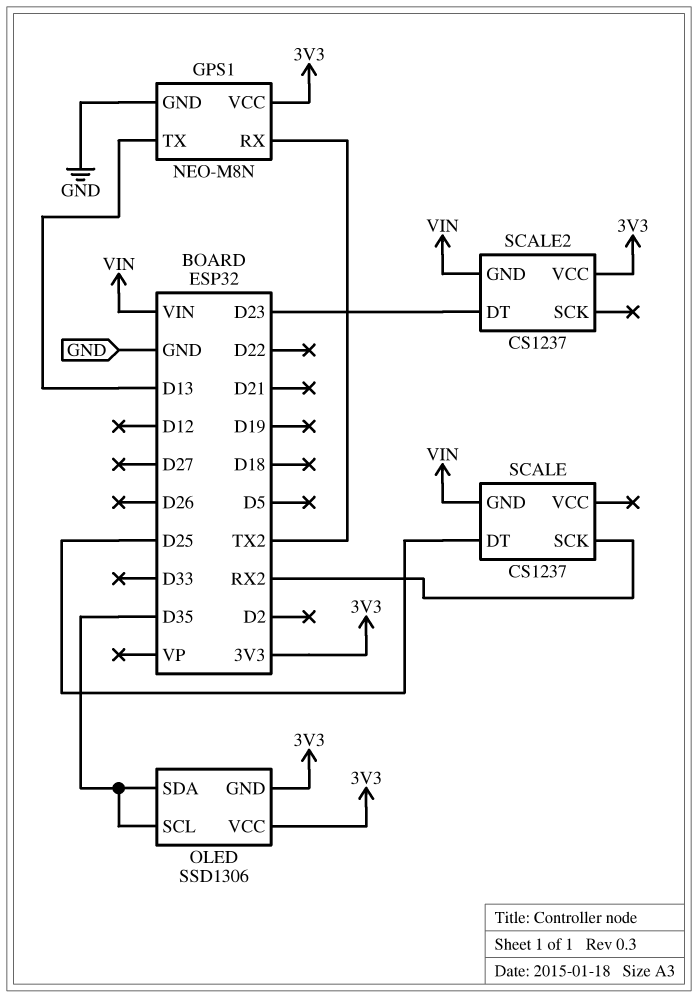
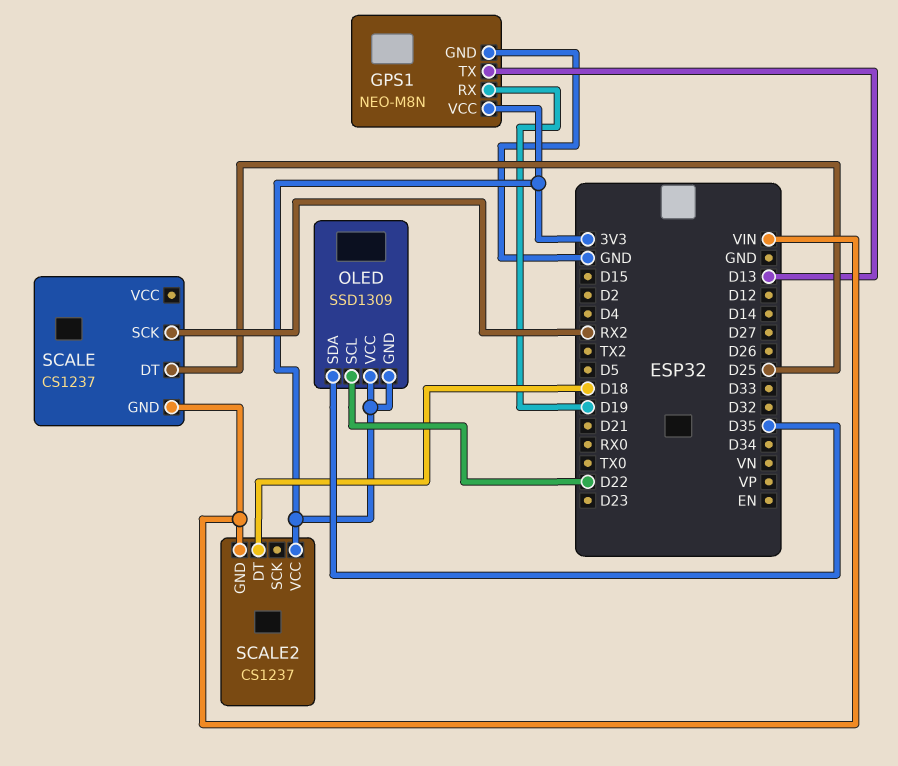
GPS1 pin RX: TX2 -> D19
OLED: SSD1306 -> SSD1309
OLED pin SCL: D35 -> D22
SCALE2 pin DT: D23 -> D18

